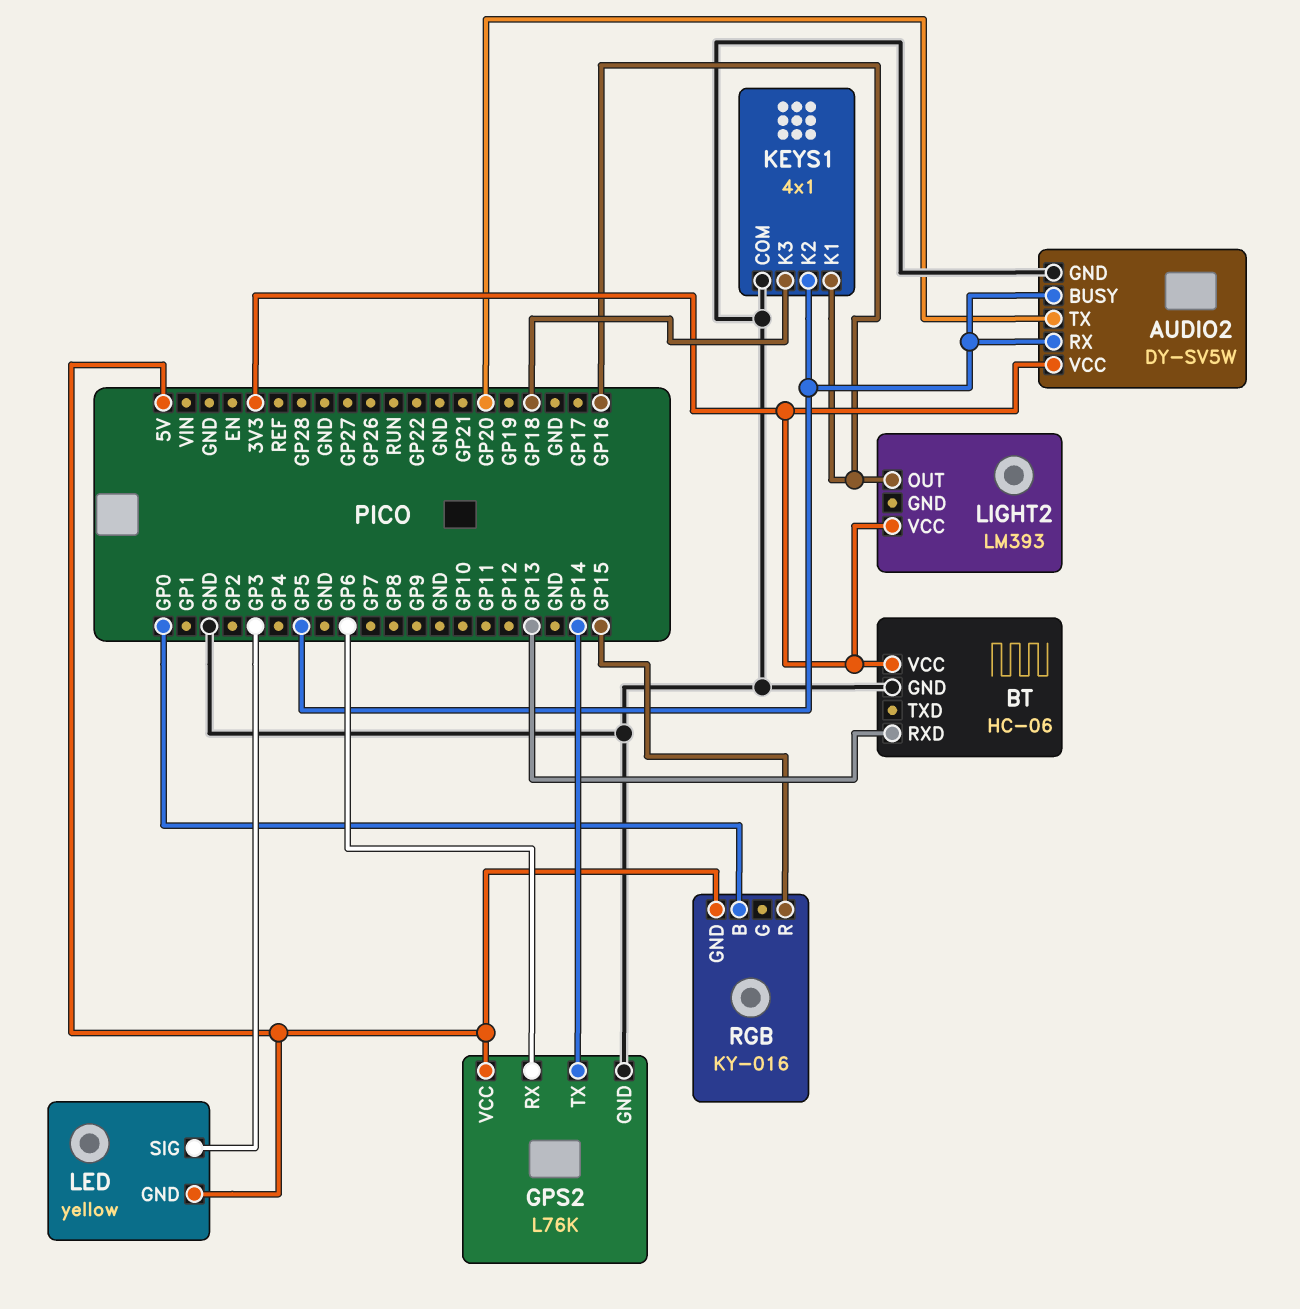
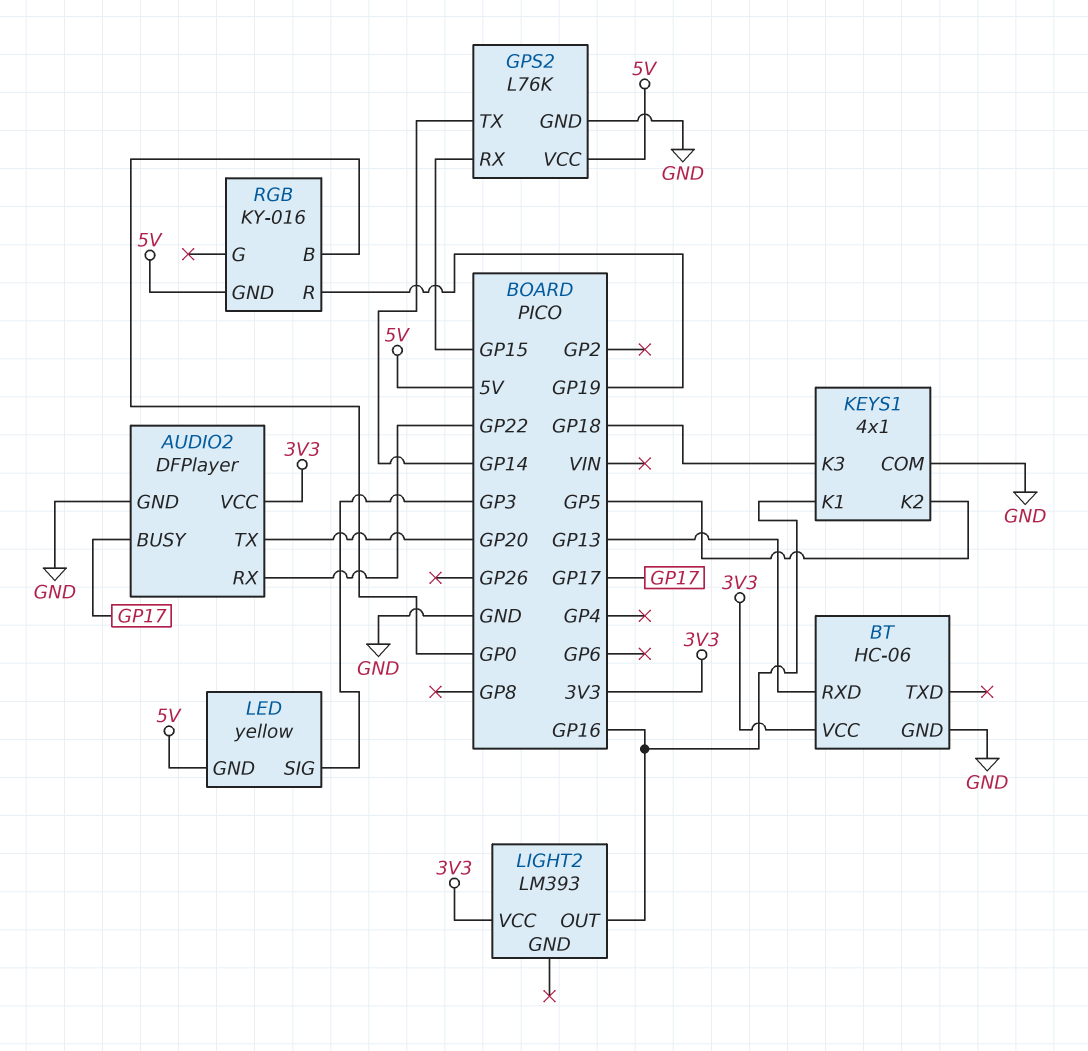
AUDIO2: DY-SV5W -> DFPlayer
AUDIO2 pin BUSY: GP5 -> GP17
AUDIO2 pin RX: GP5 -> GP22
GPS2 pin RX: GP6 -> GP15
RGB pin R: GP15 -> GP19

